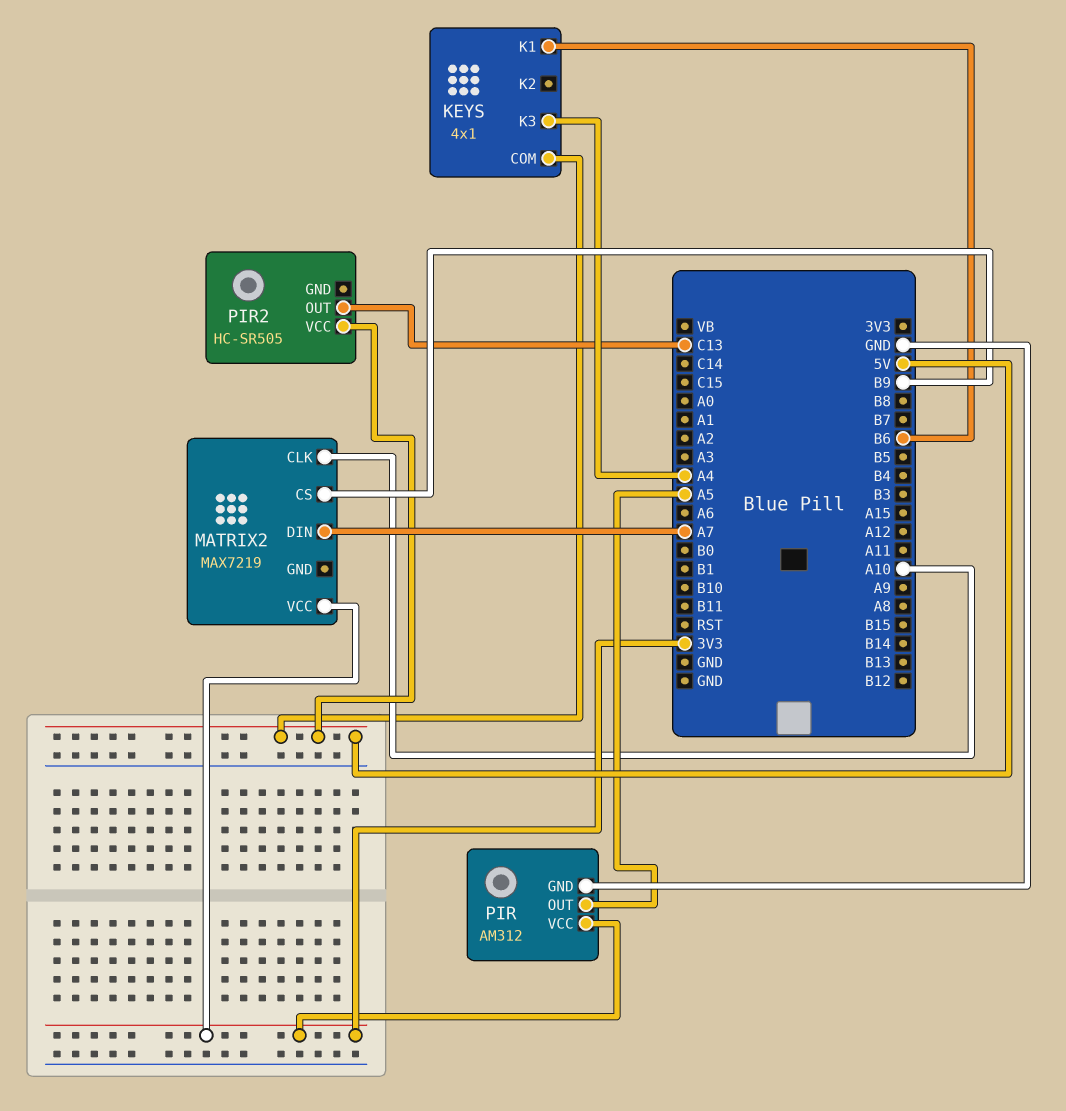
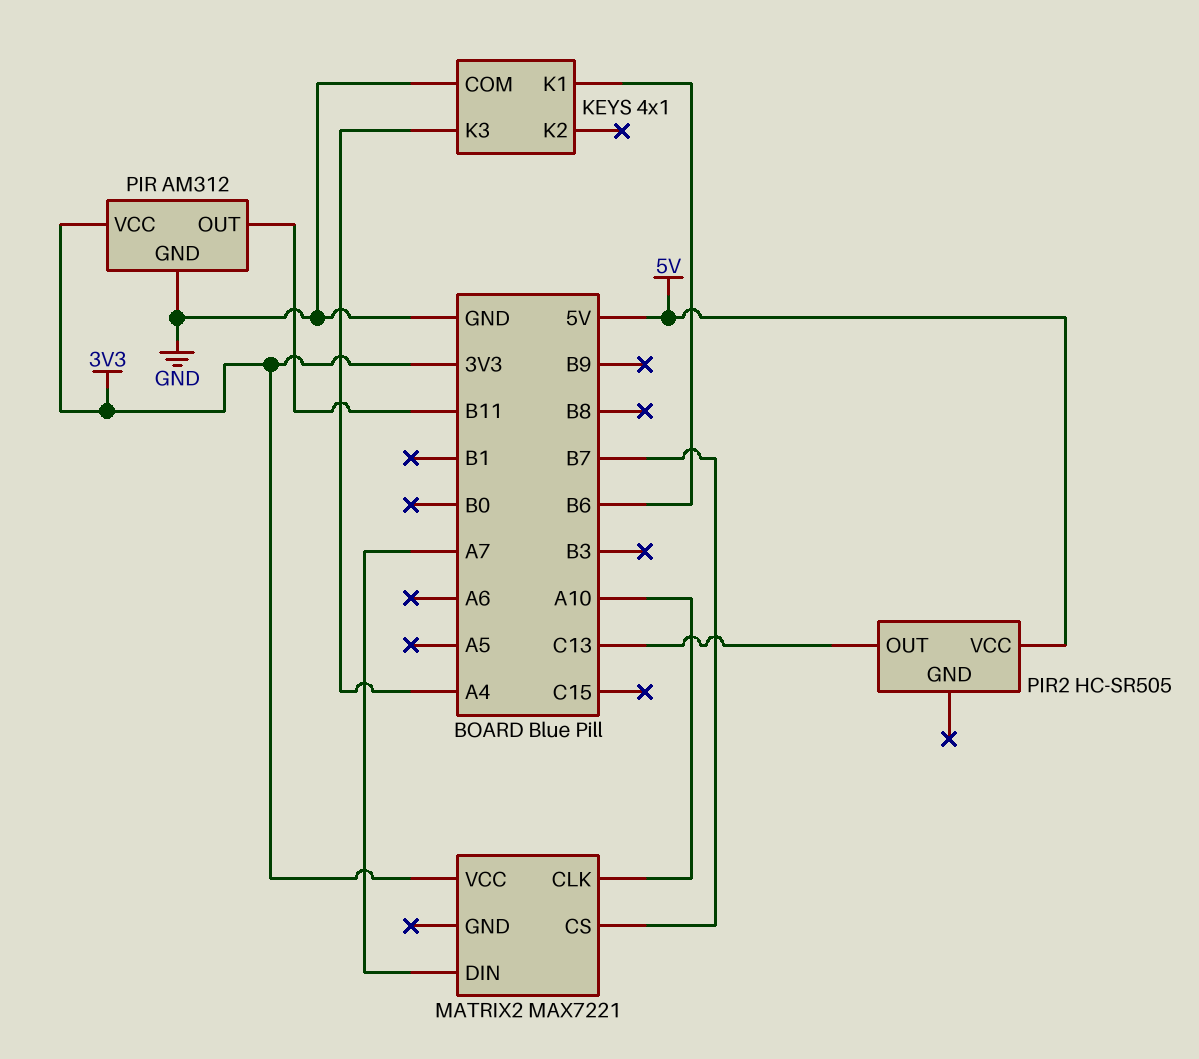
KEYS pin COM: 5V -> GND
MATRIX2: MAX7219 -> MAX7221
MATRIX2 pin CS: B9 -> B7
PIR pin OUT: A5 -> B11

